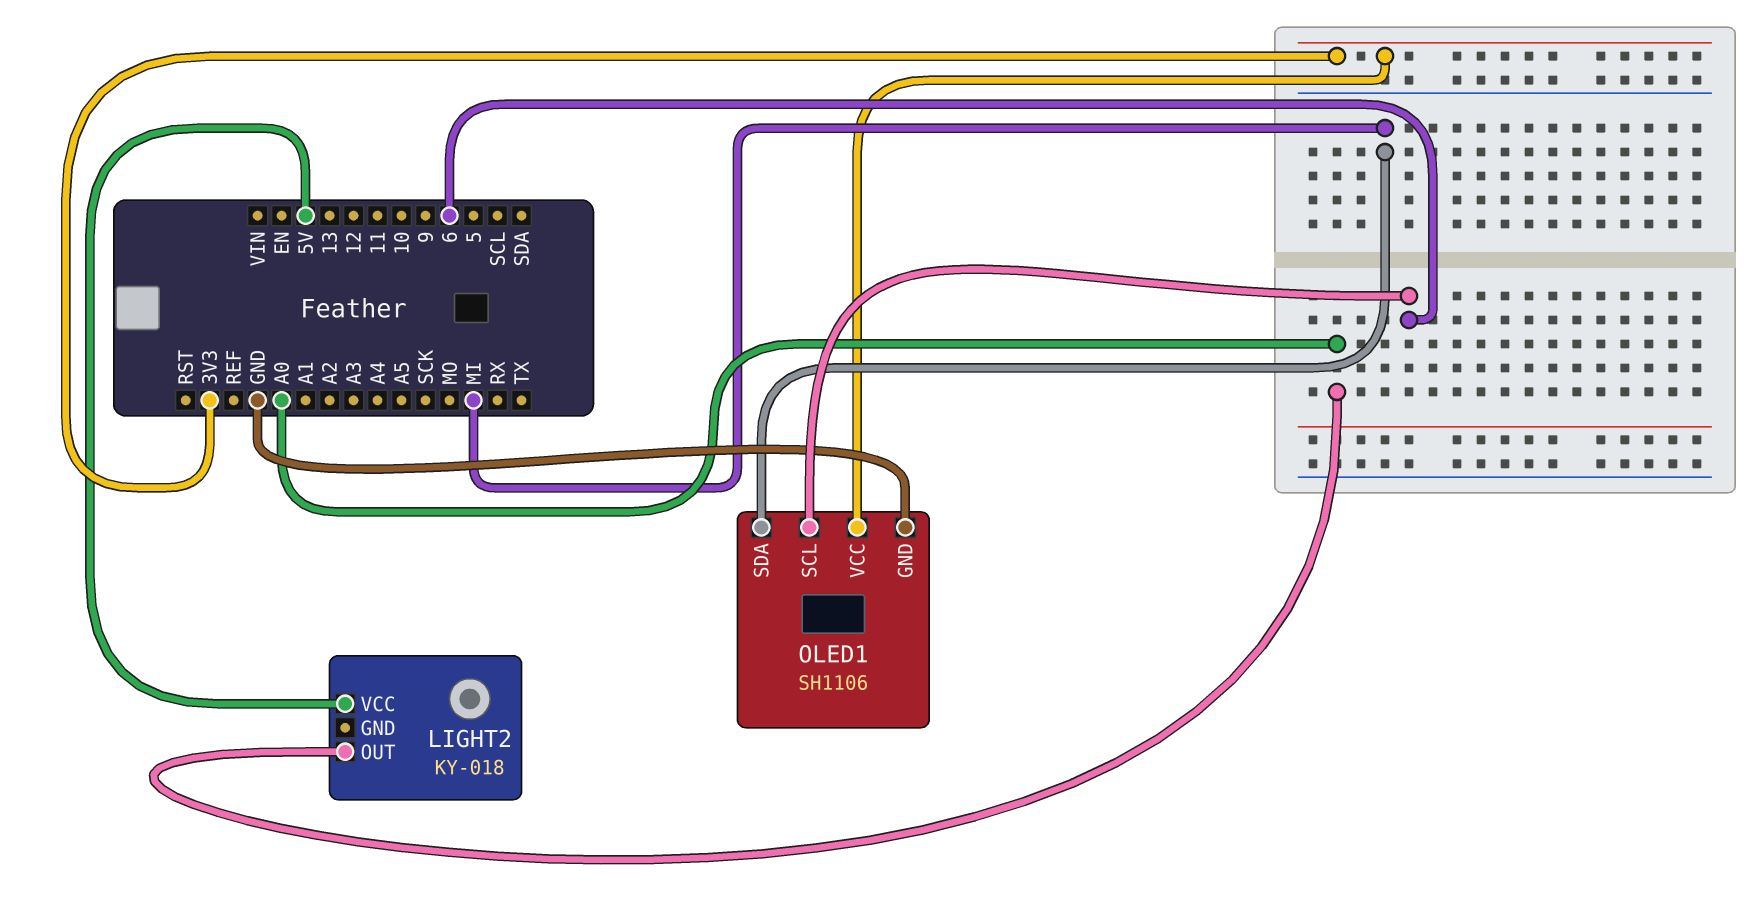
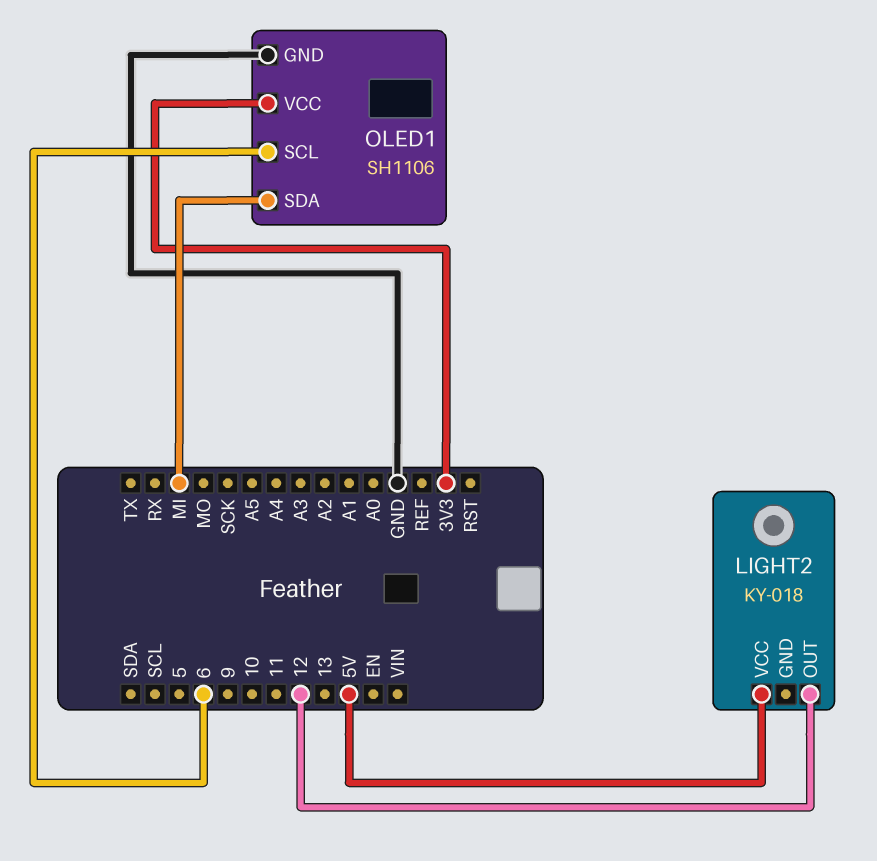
LIGHT2 pin OUT: A0 -> 12

